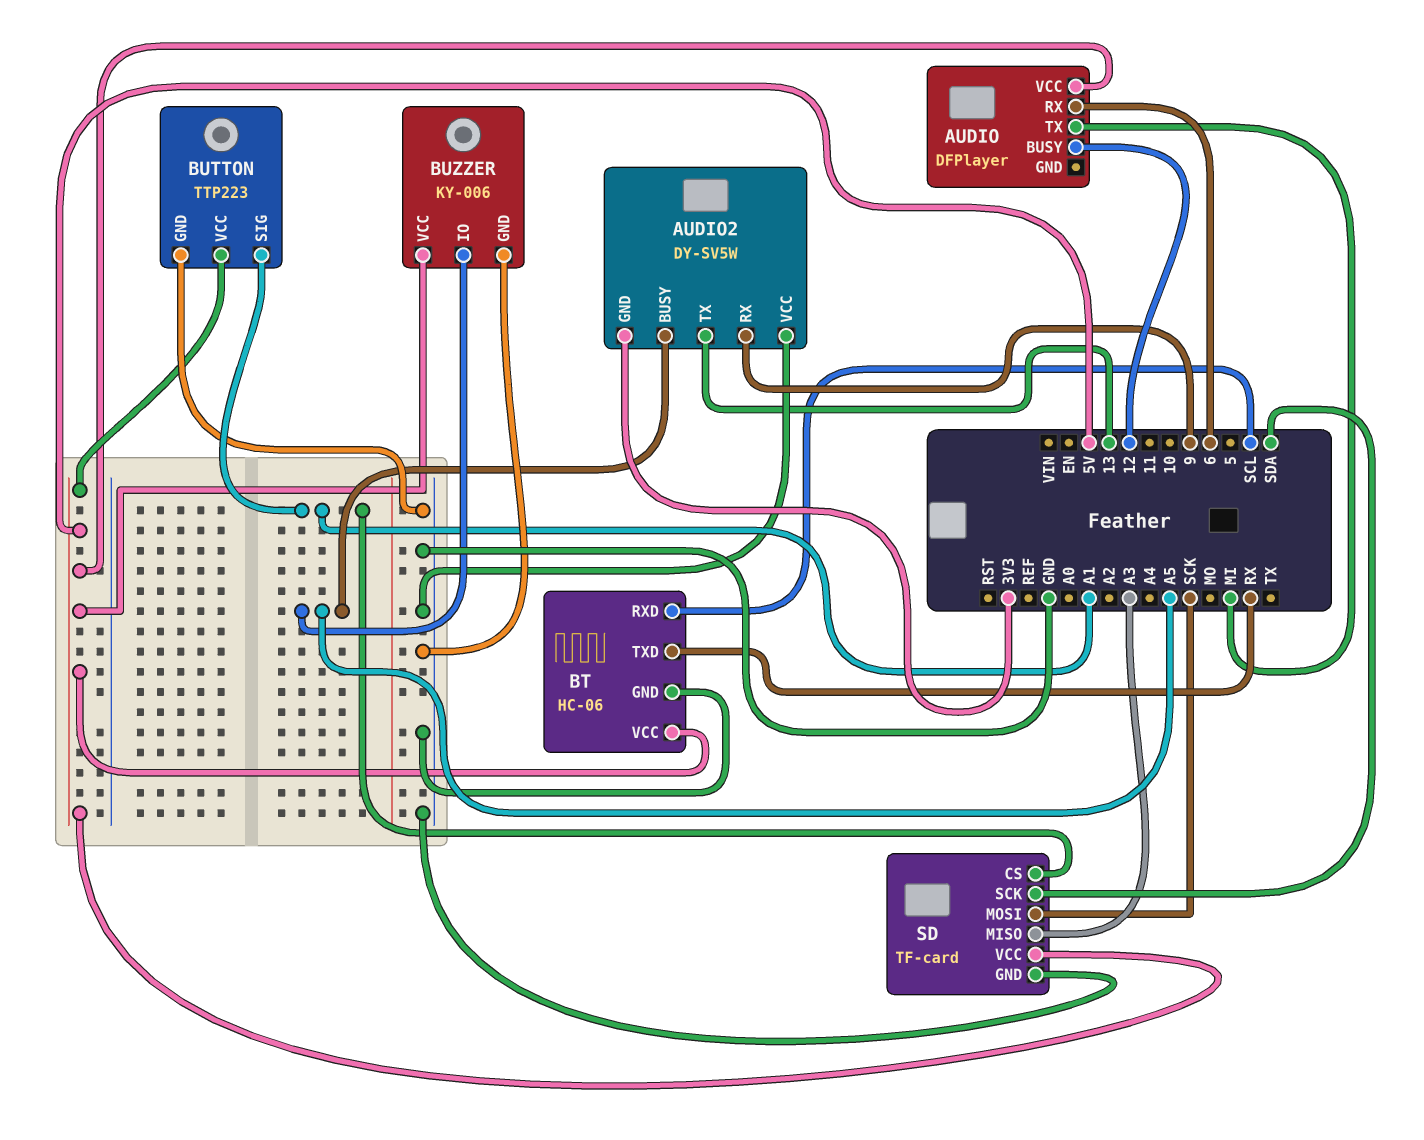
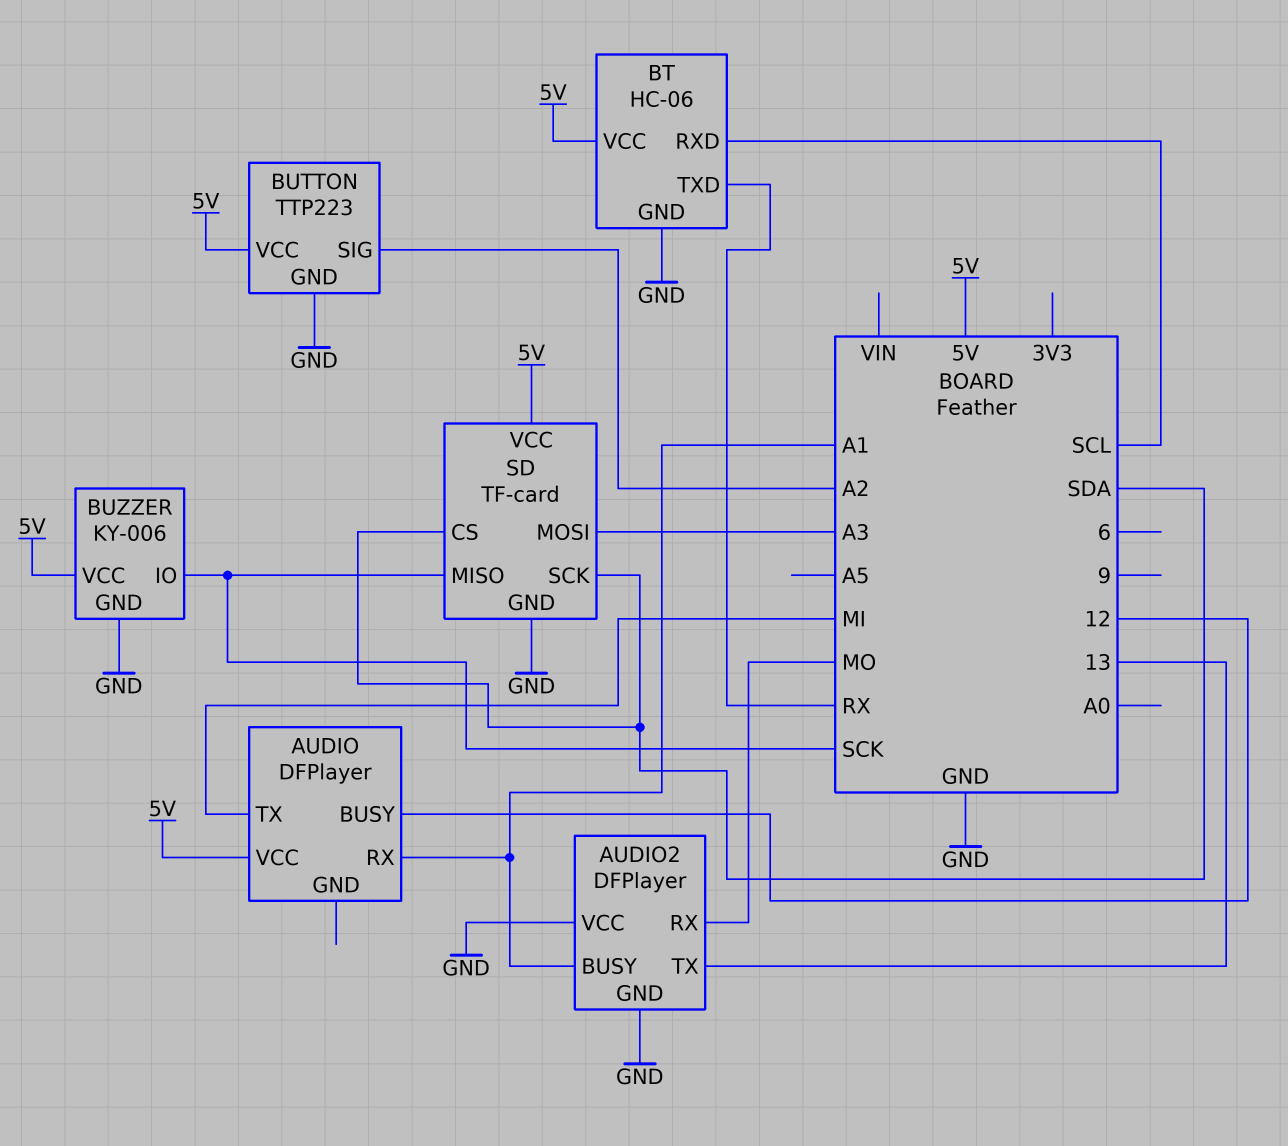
AUDIO pin RX: 6 -> A1
AUDIO2: DY-SV5W -> DFPlayer
AUDIO2 pin BUSY: A5 -> A1
AUDIO2 pin GND: 3V3 -> GND
AUDIO2 pin RX: 9 -> MO
BUTTON pin SIG: A1 -> A2
BUZZER pin IO: A5 -> SCK
SD pin CS: A1 -> SDA
SD pin MISO: A3 -> SCK
SD pin MOSI: SCK -> A3

